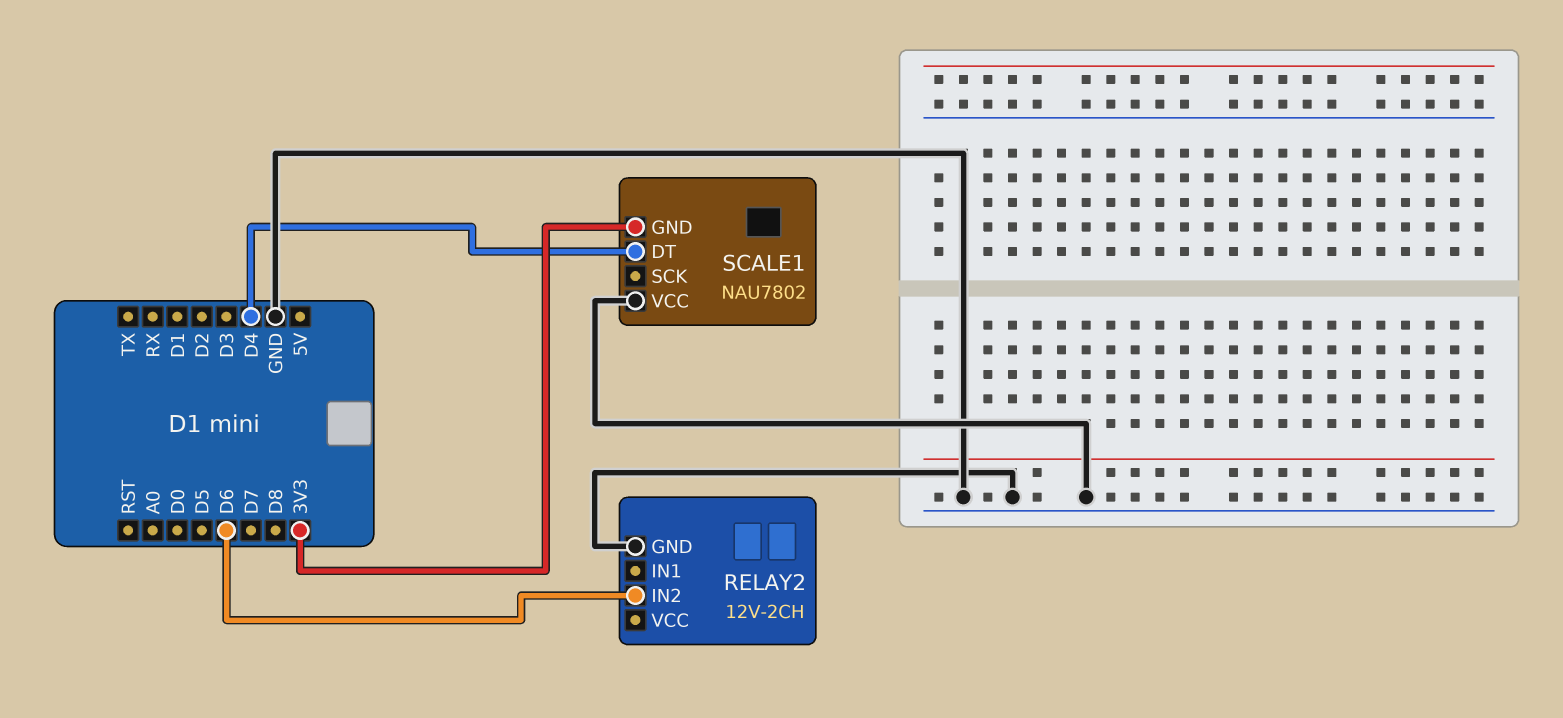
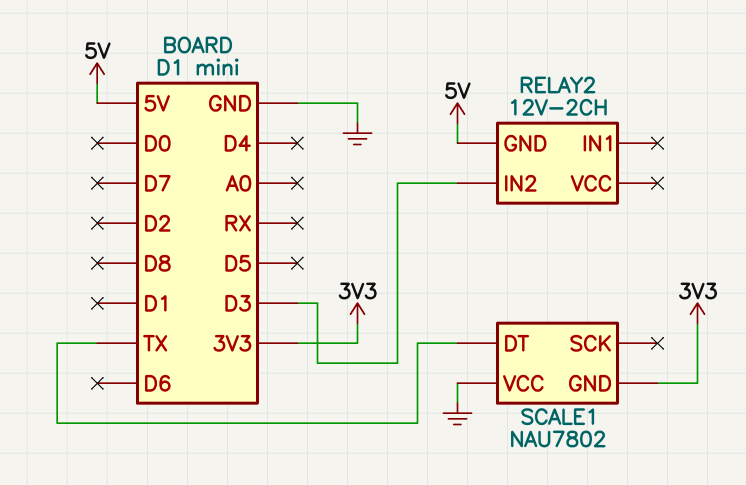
RELAY2 pin GND: GND -> 5V
RELAY2 pin IN2: D6 -> D3
SCALE1 pin DT: D4 -> TX

